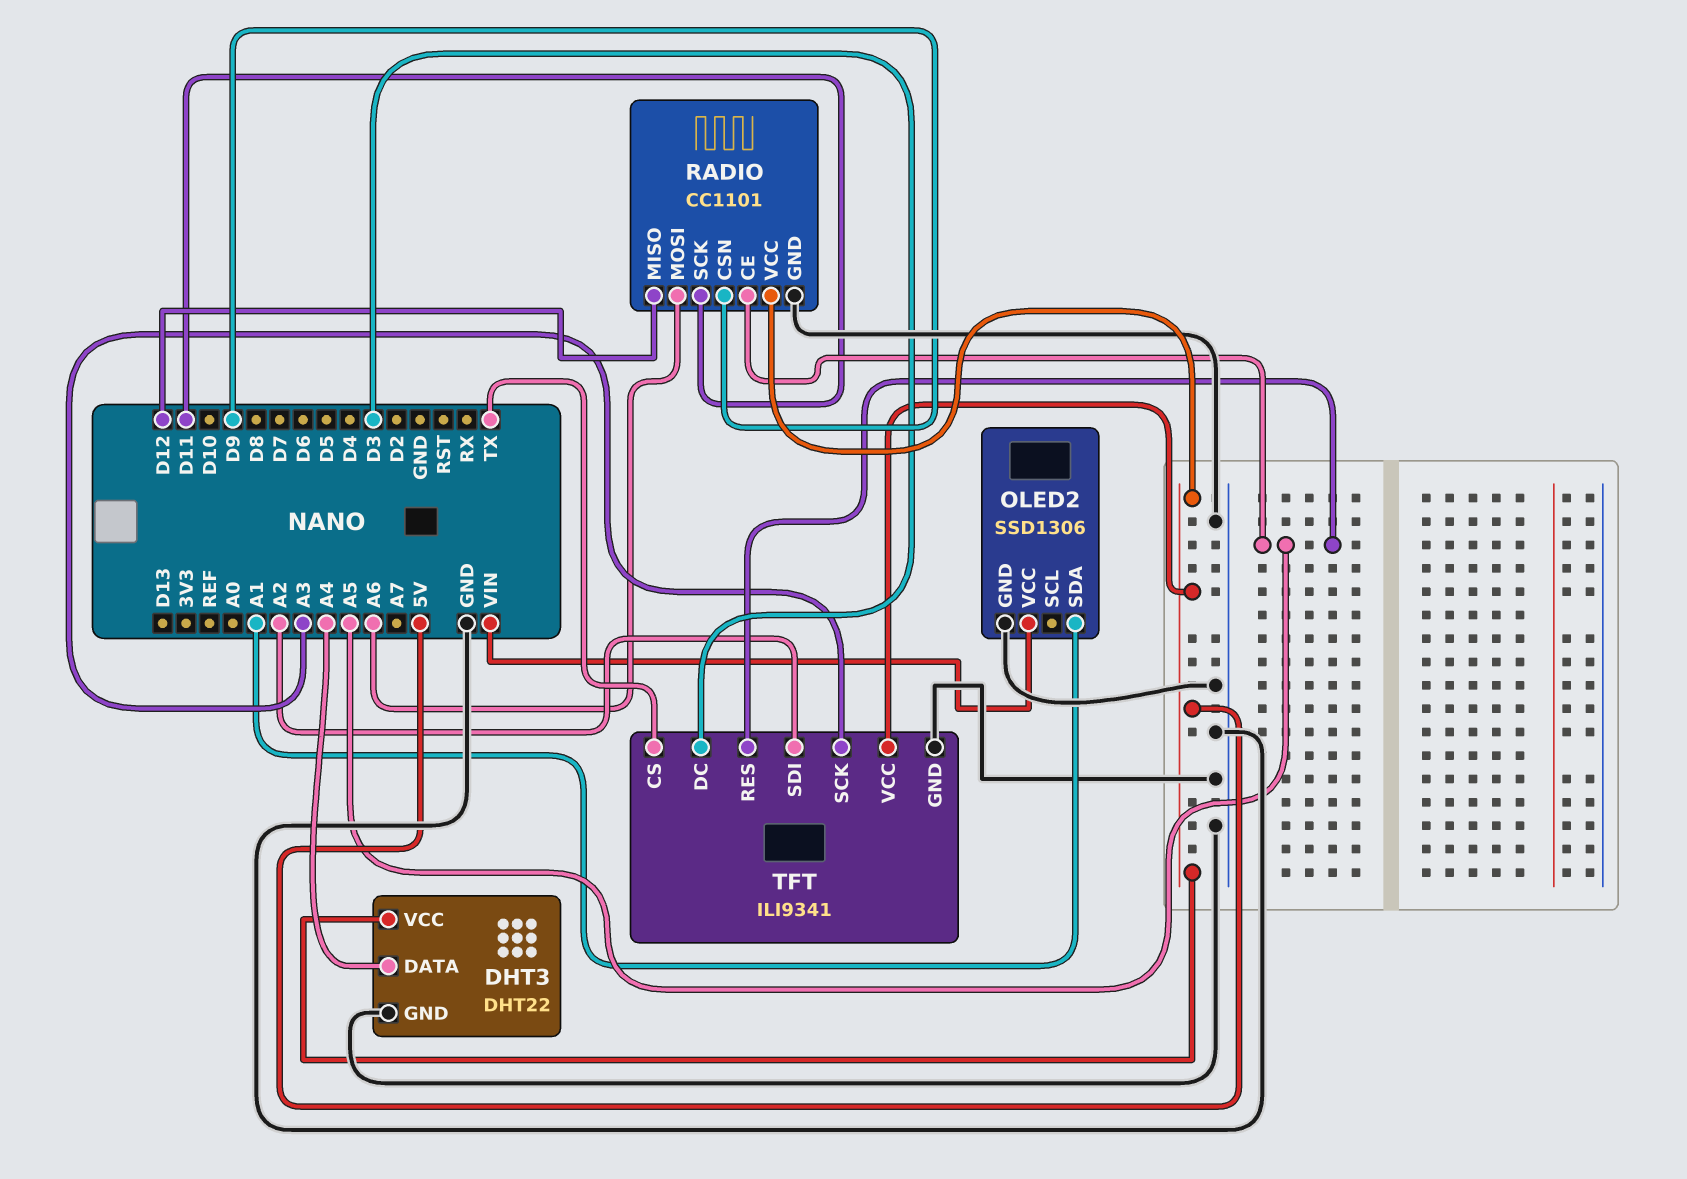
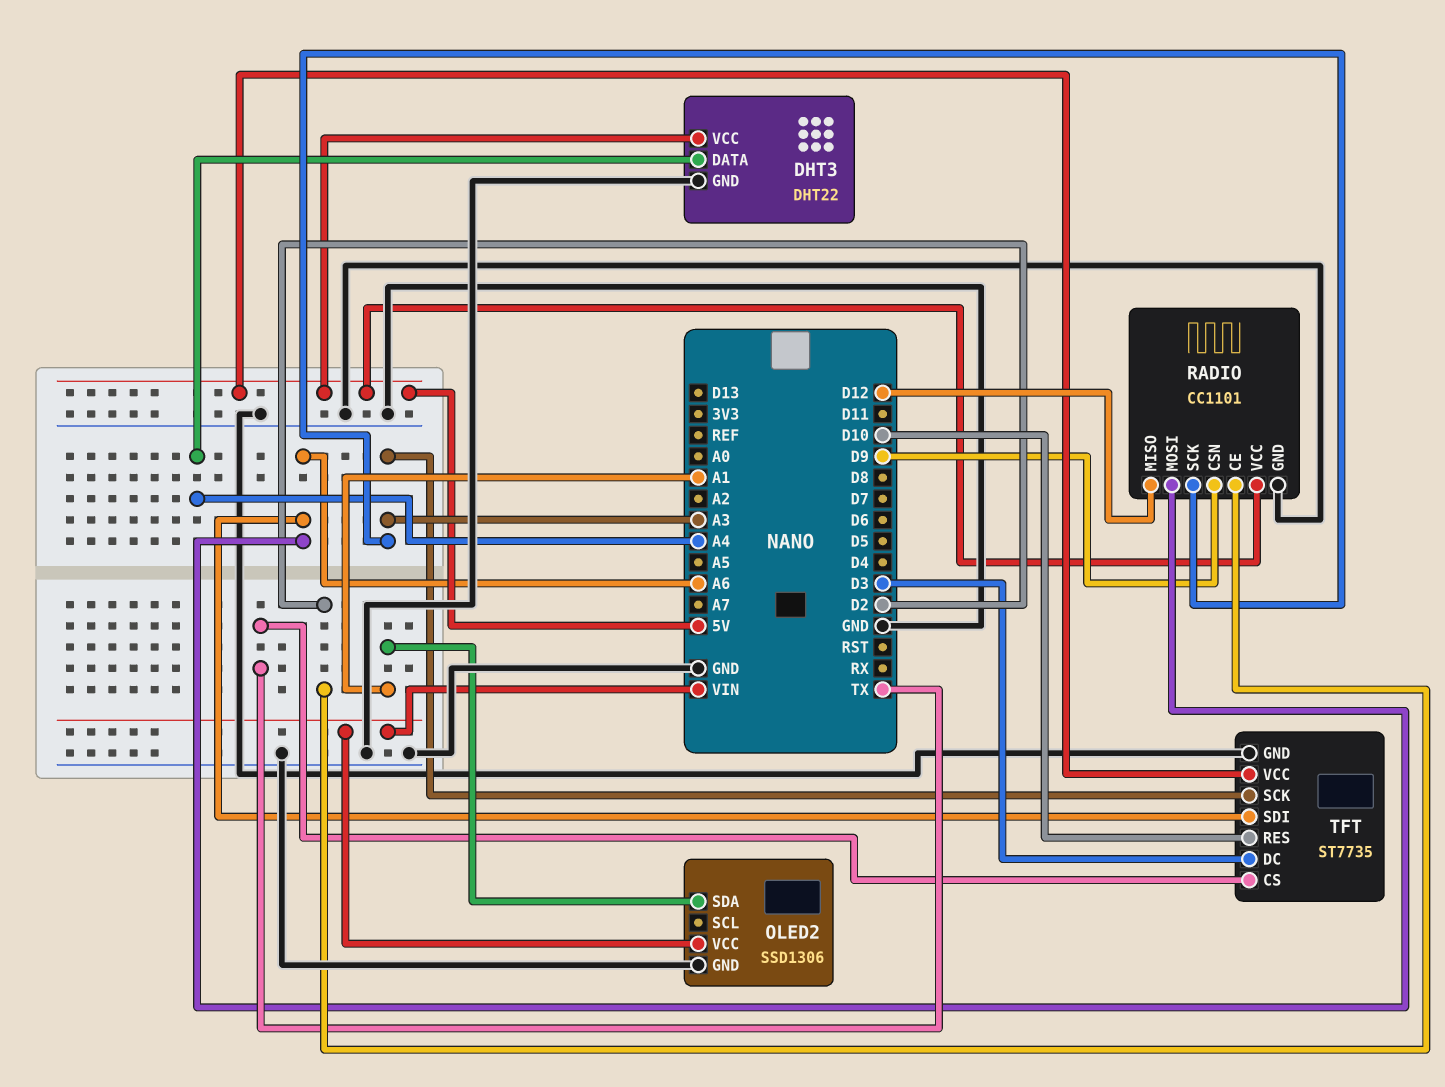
RADIO pin CE: A5 -> D2
RADIO pin SCK: D11 -> A3
TFT: ILI9341 -> ST7735
TFT pin RES: A5 -> D10
TFT pin SDI: A2 -> A6

